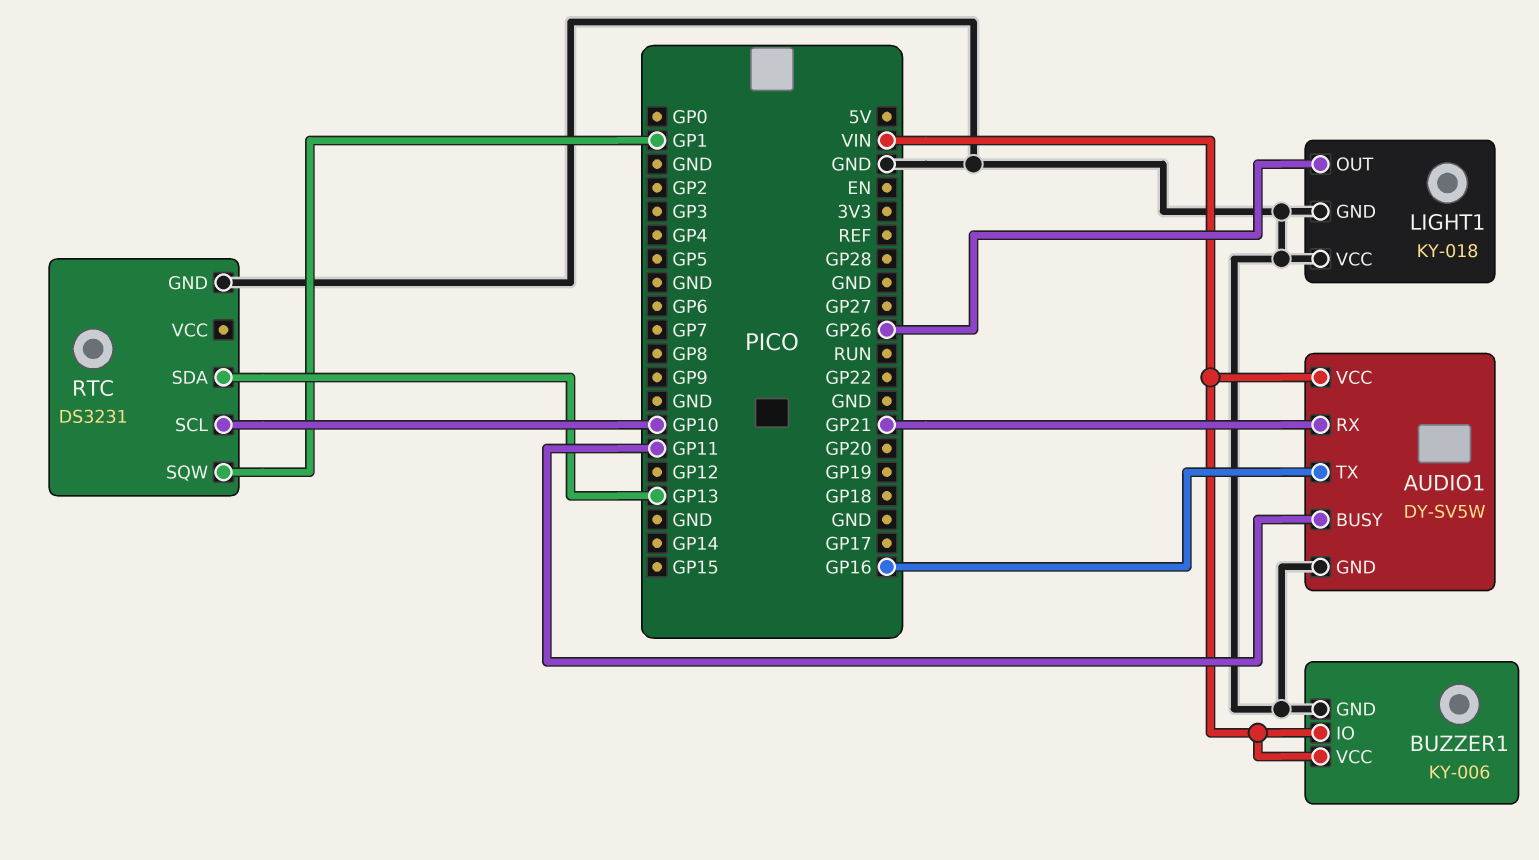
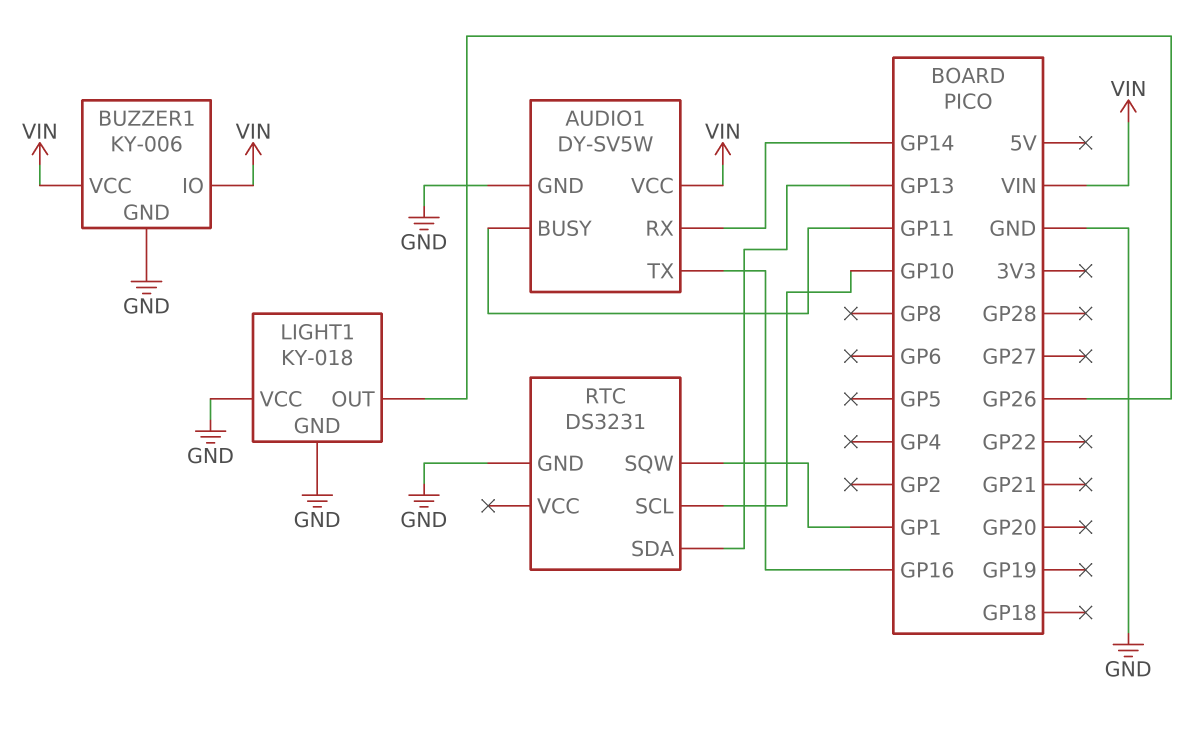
AUDIO1 pin RX: GP21 -> GP14

